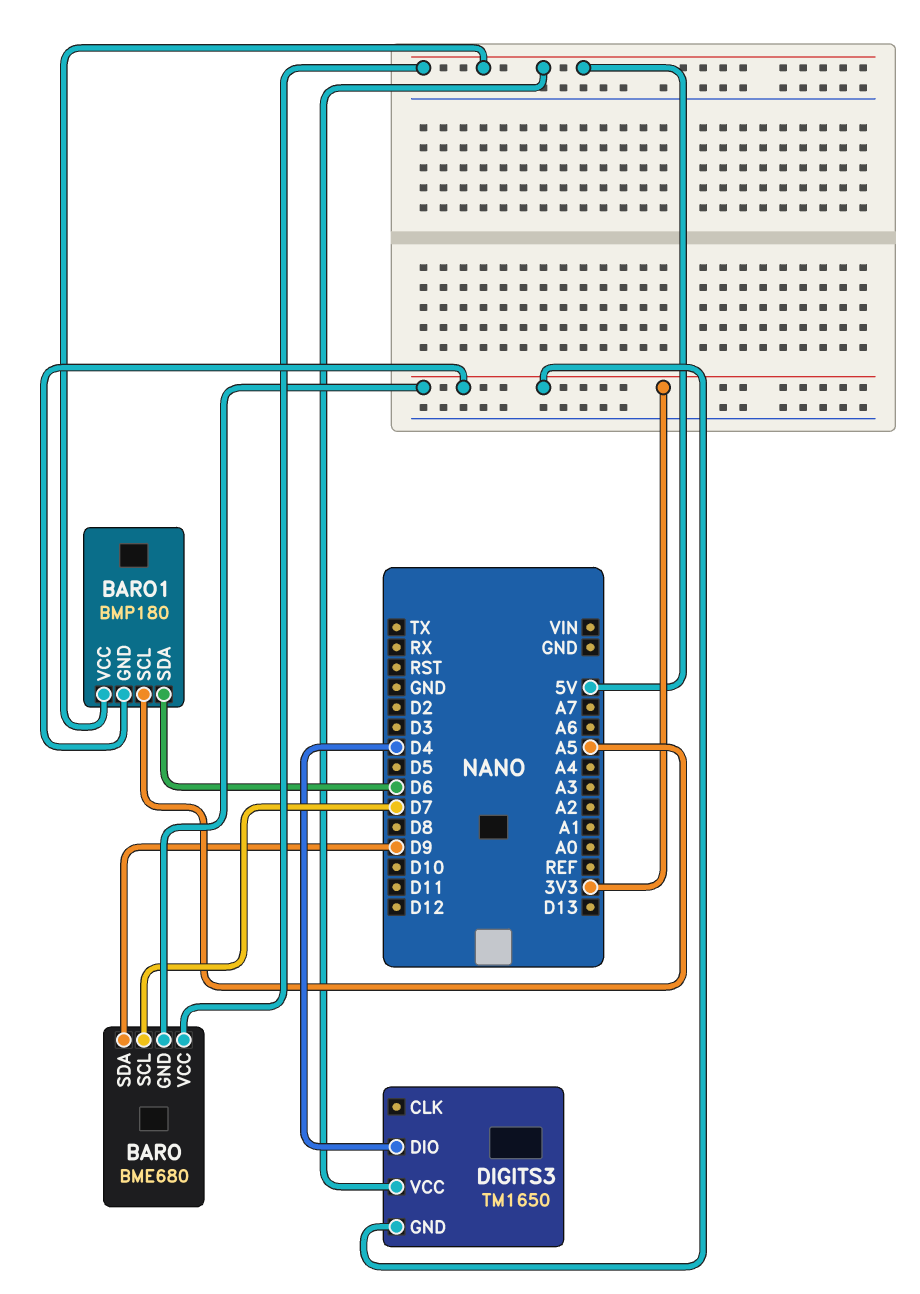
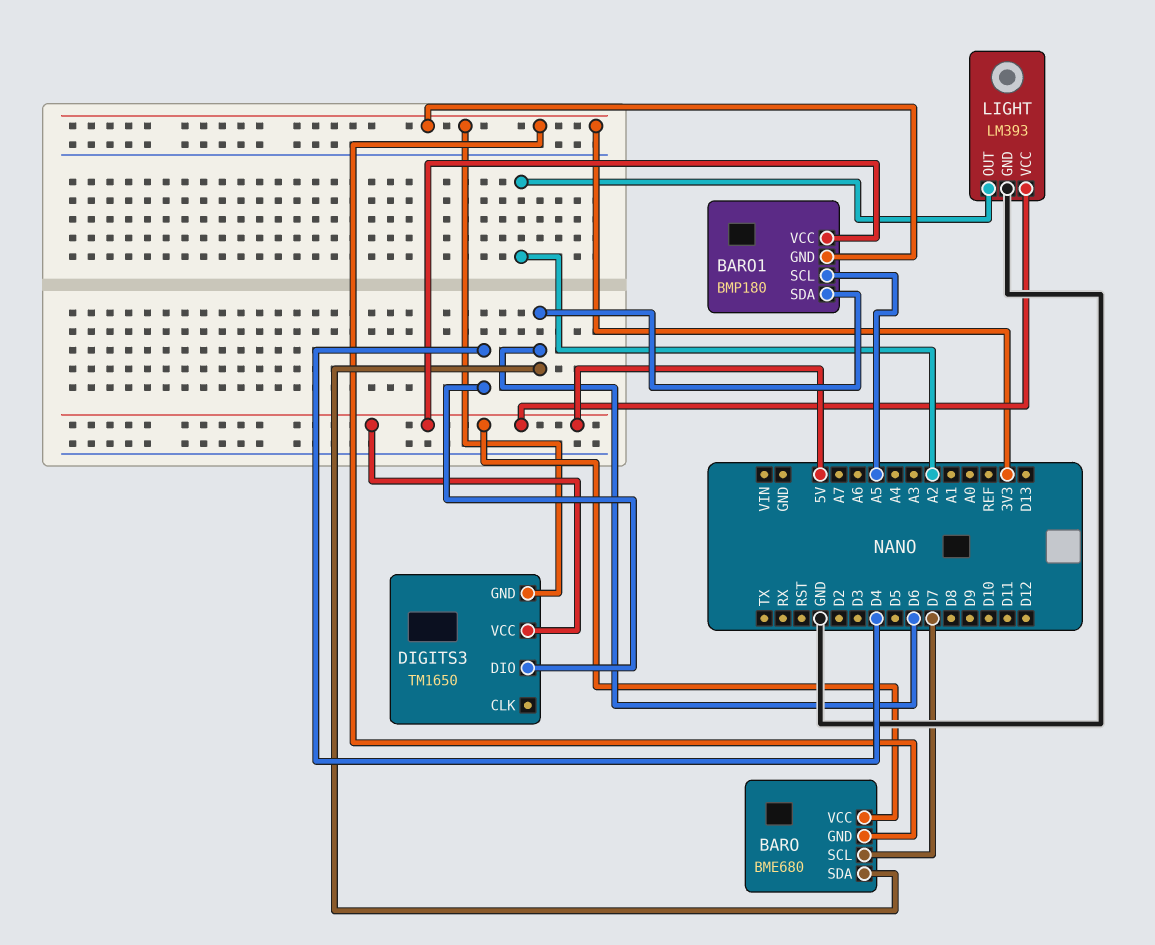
BARO pin SDA: D9 -> D6
LIGHT: none -> LM393
LIGHT pin GND: none -> GND
LIGHT pin OUT: none -> A2
LIGHT pin VCC: none -> 5V

